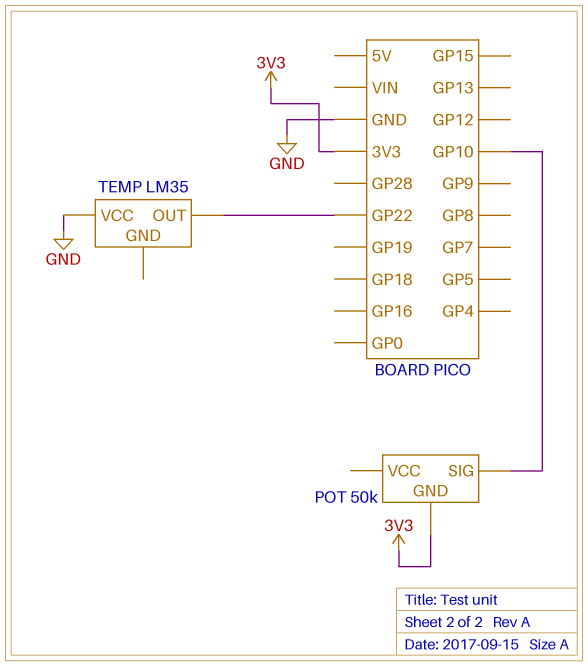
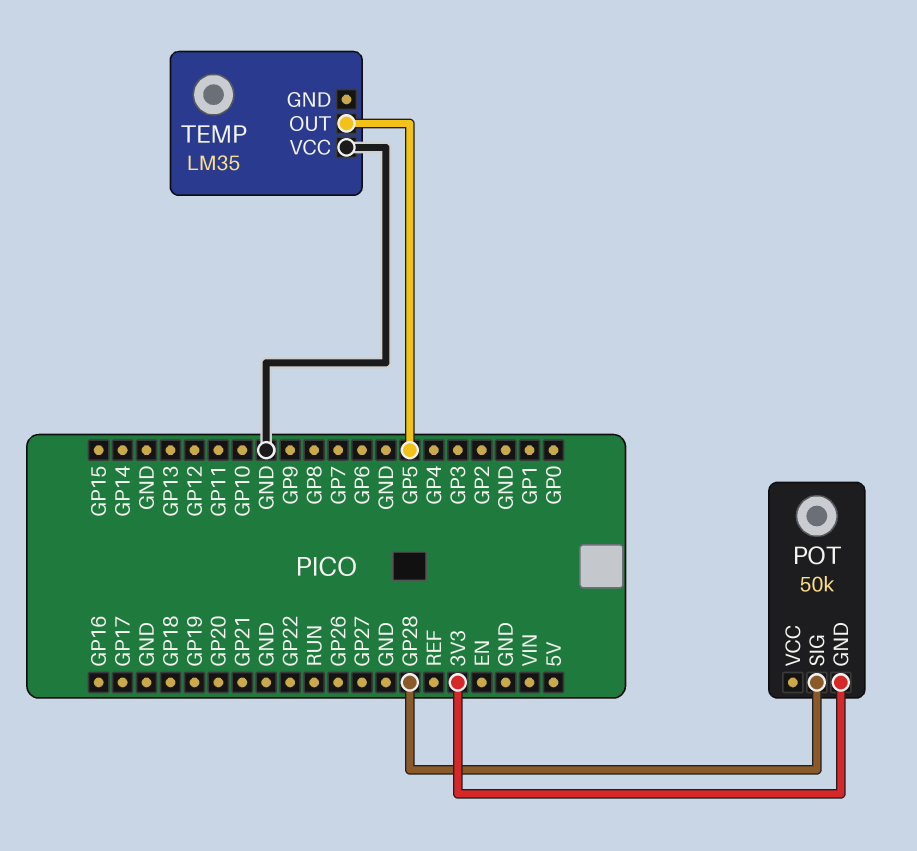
POT pin SIG: GP10 -> GP28
TEMP pin OUT: GP22 -> GP5

